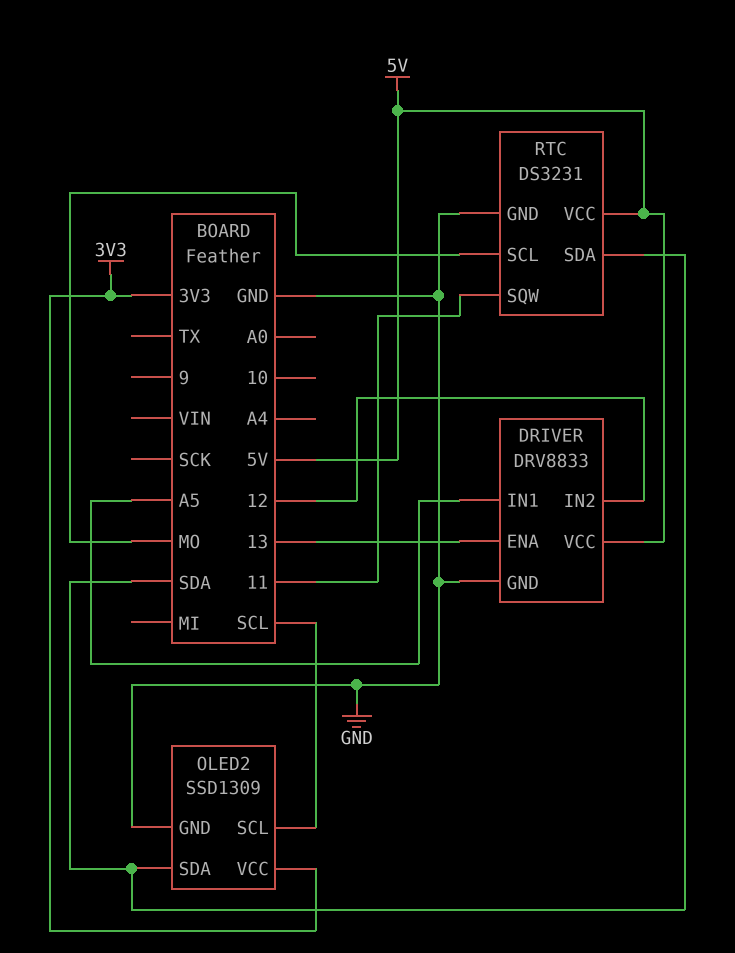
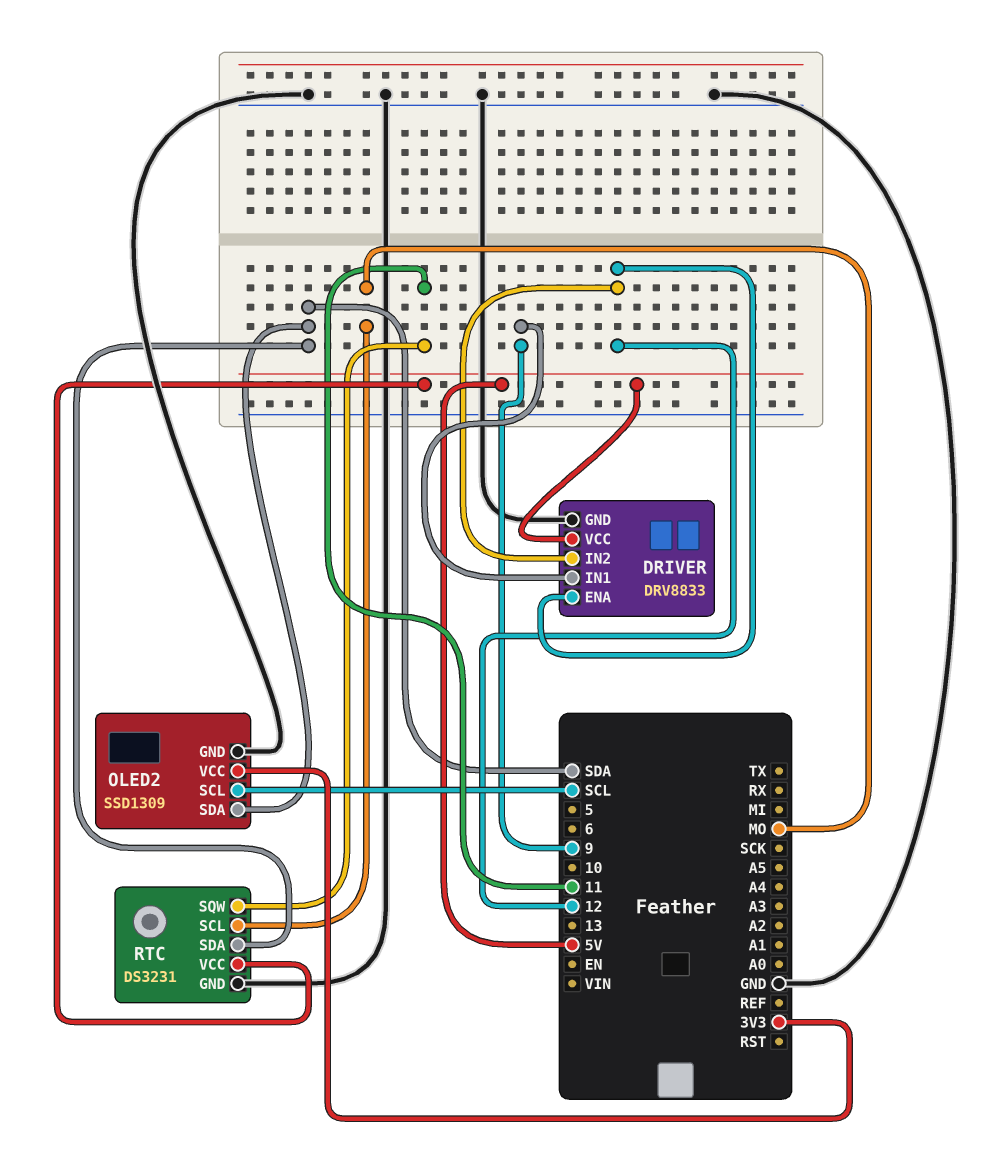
DRIVER pin ENA: 13 -> 12
DRIVER pin IN1: A5 -> 9

